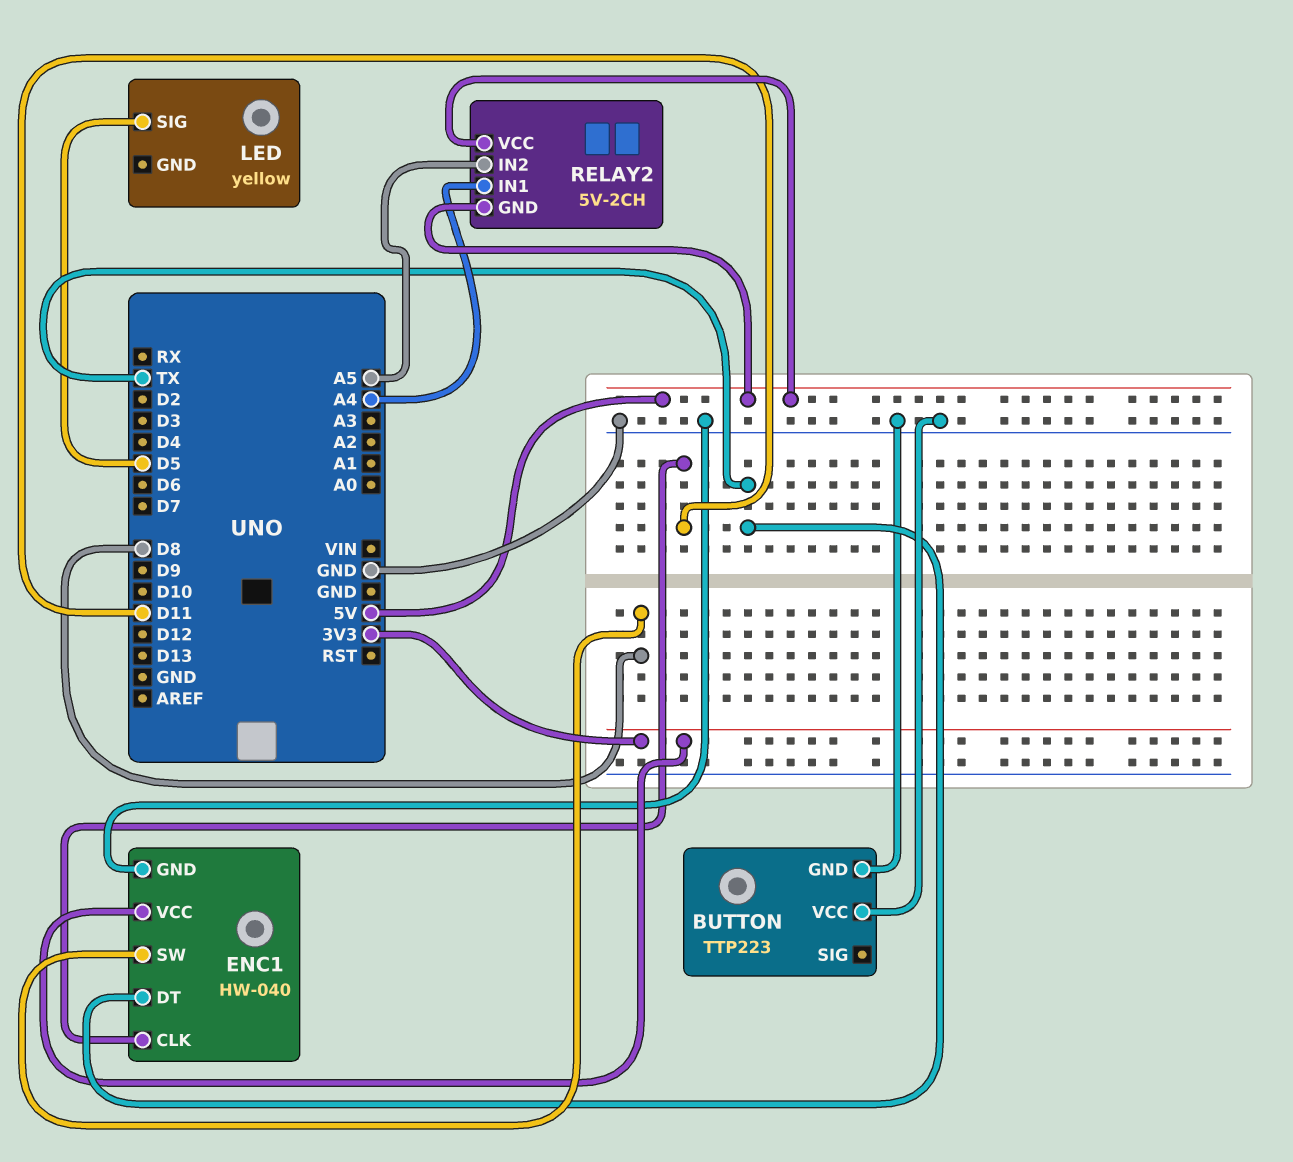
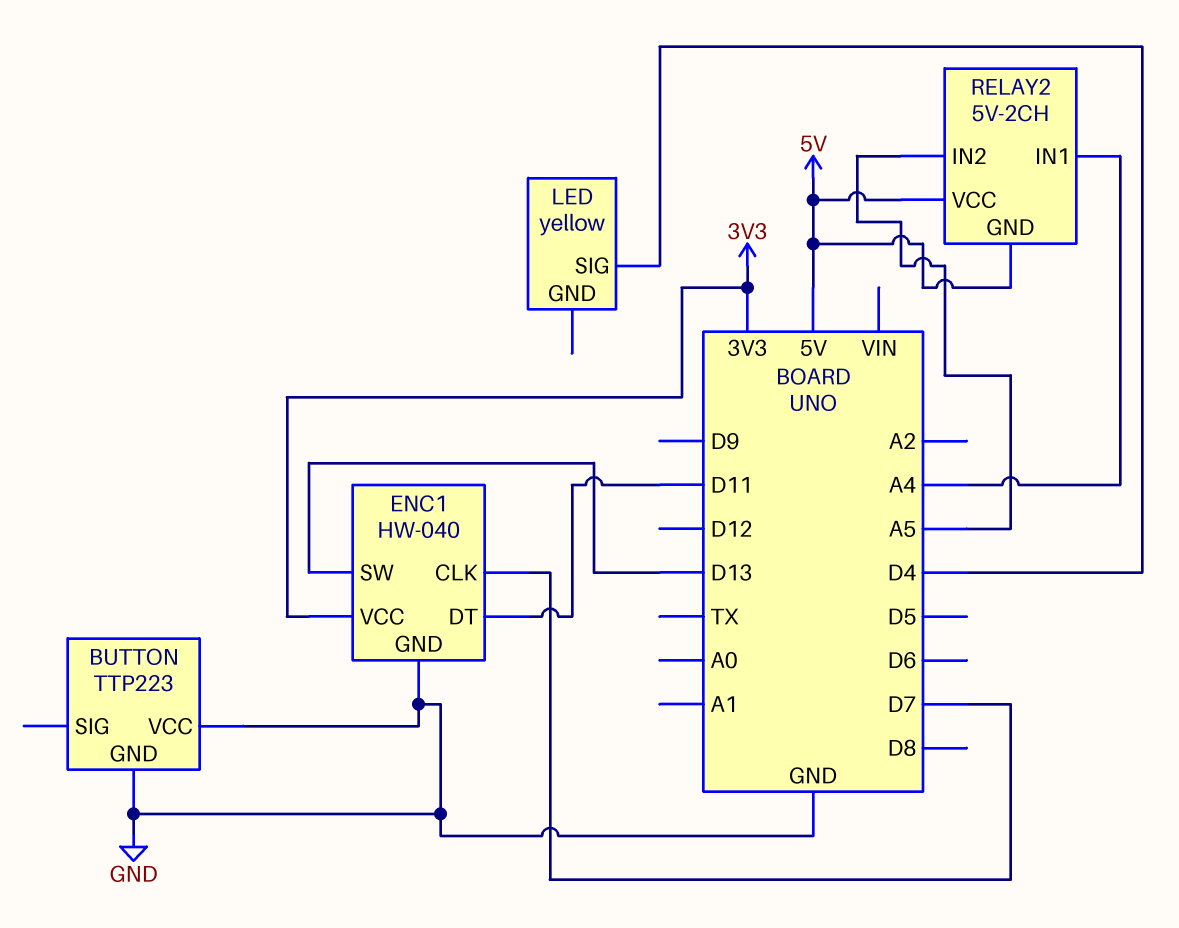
ENC1 pin CLK: D11 -> D7
ENC1 pin DT: TX -> D11
ENC1 pin SW: D8 -> D13
LED pin SIG: D5 -> D4

